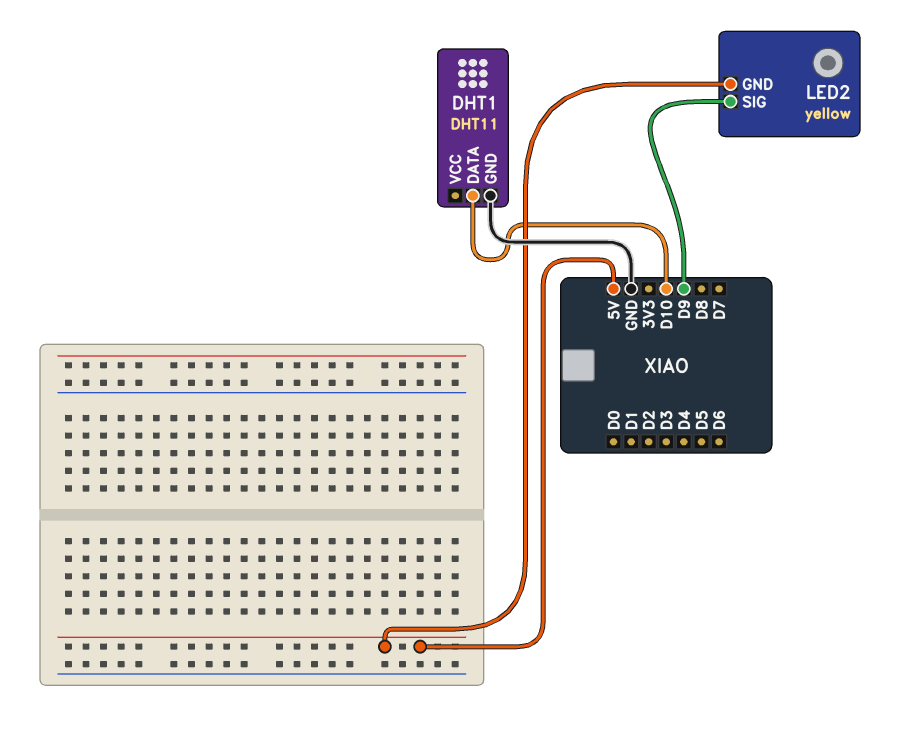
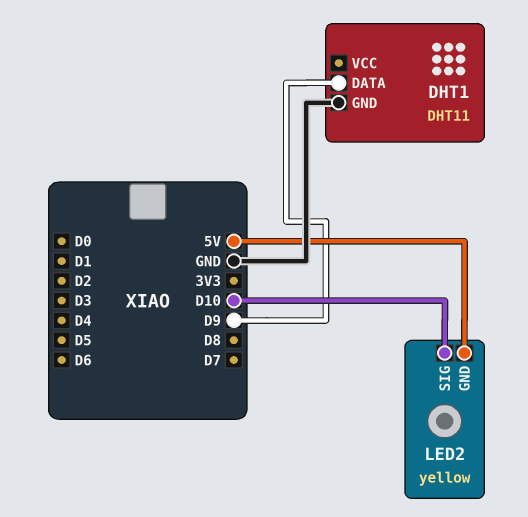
DHT1 pin DATA: D10 -> D9
LED2 pin SIG: D9 -> D10

